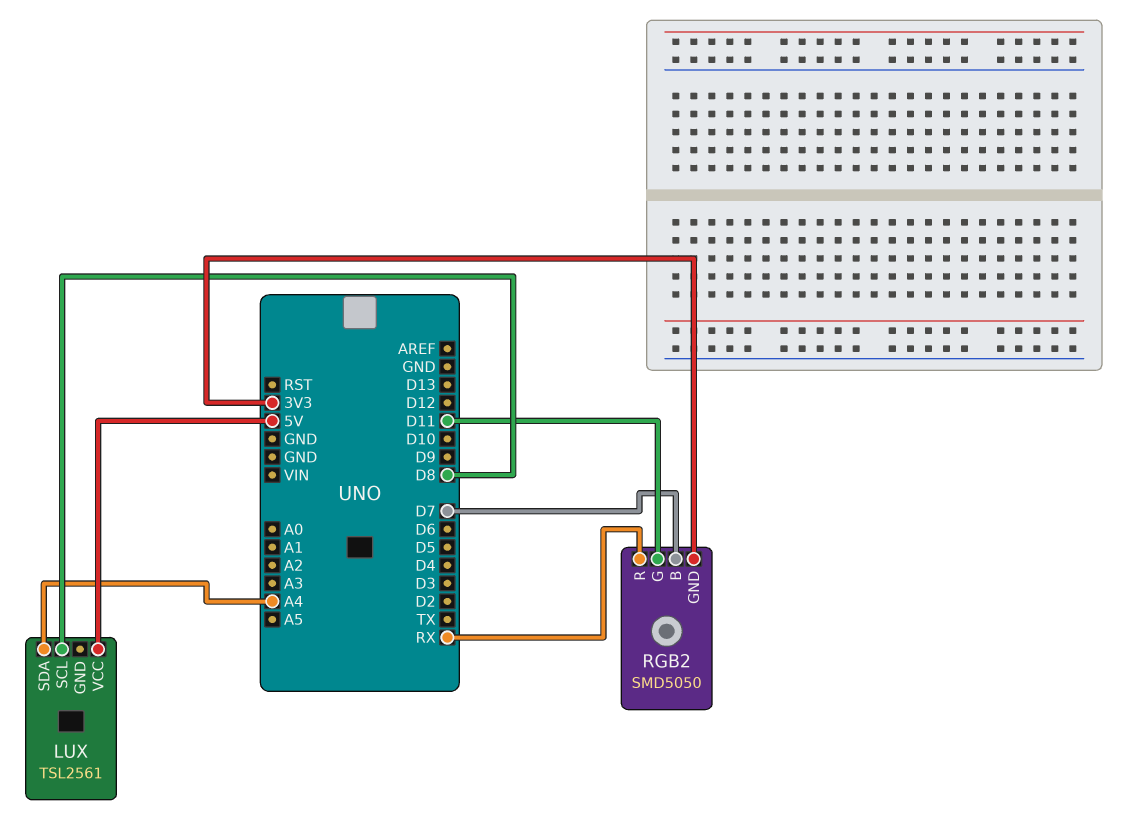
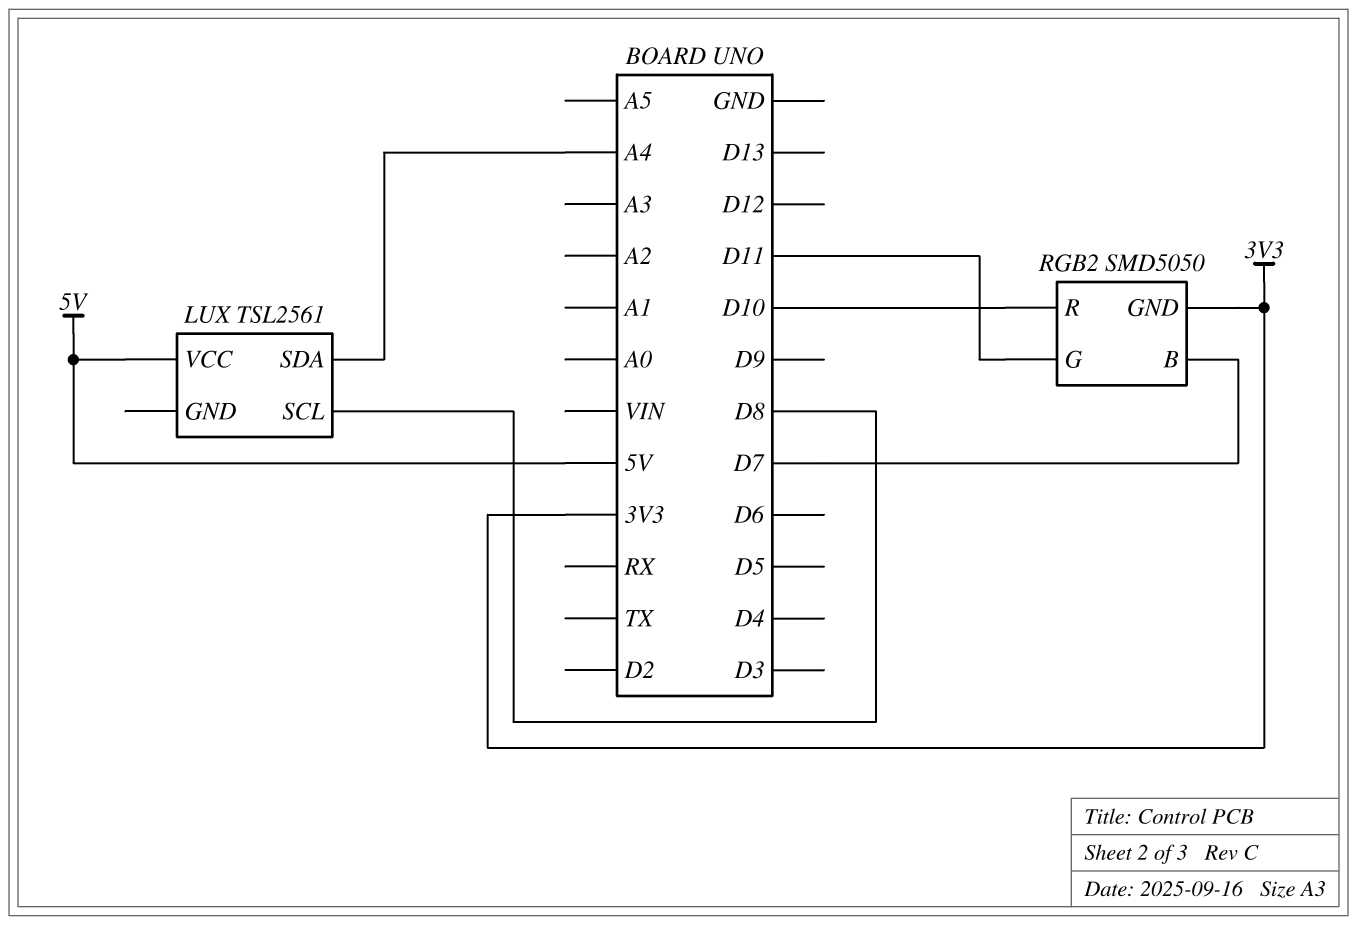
RGB2 pin R: RX -> D10

